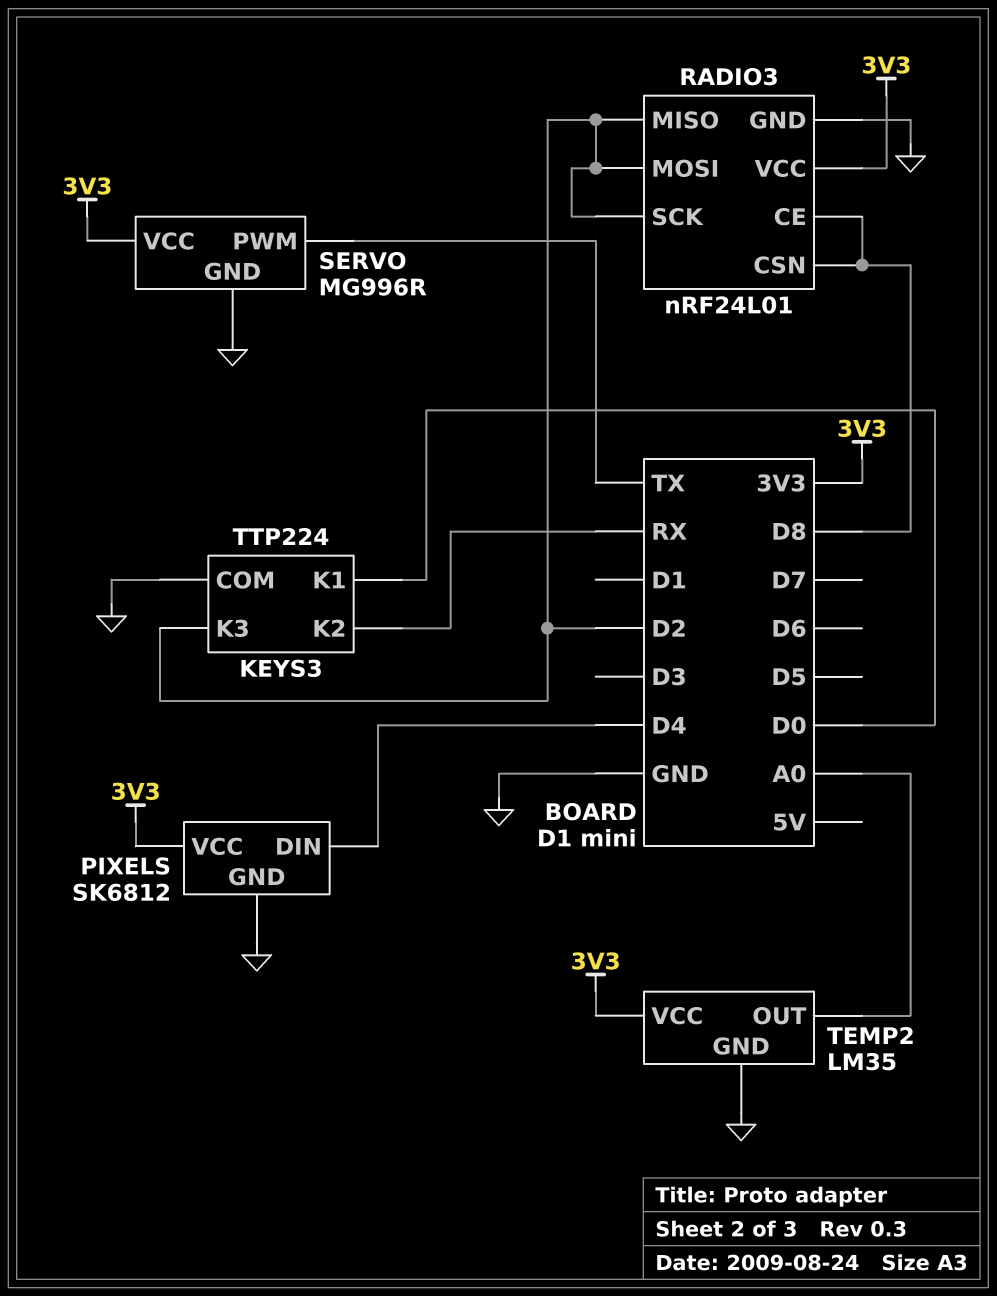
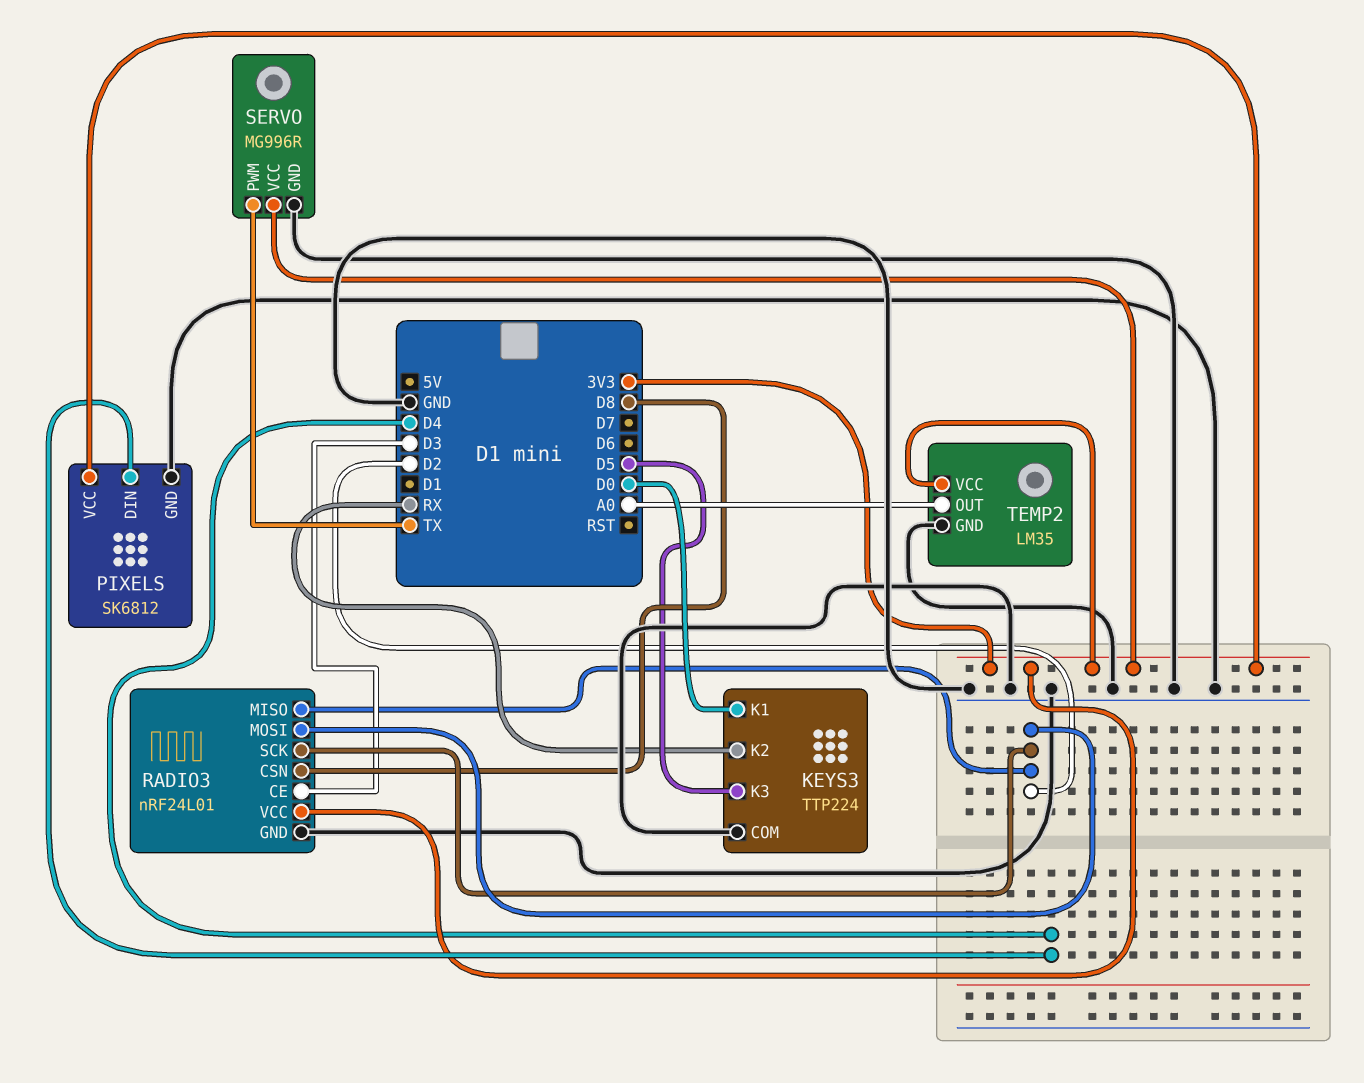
KEYS3 pin K3: D2 -> D5
RADIO3 pin CE: D8 -> D3

